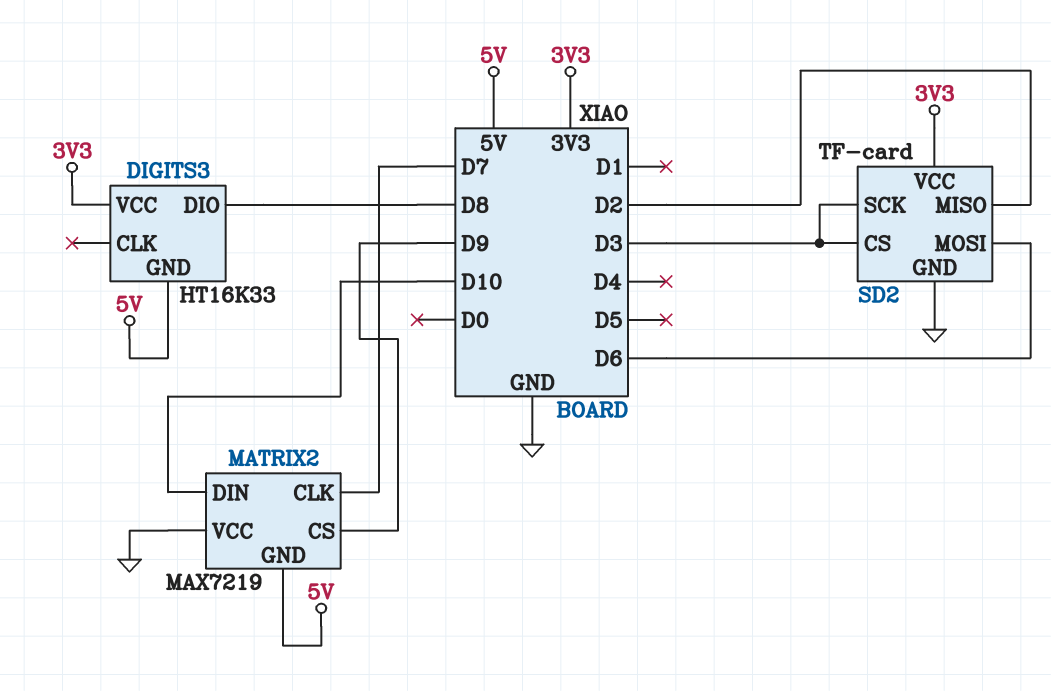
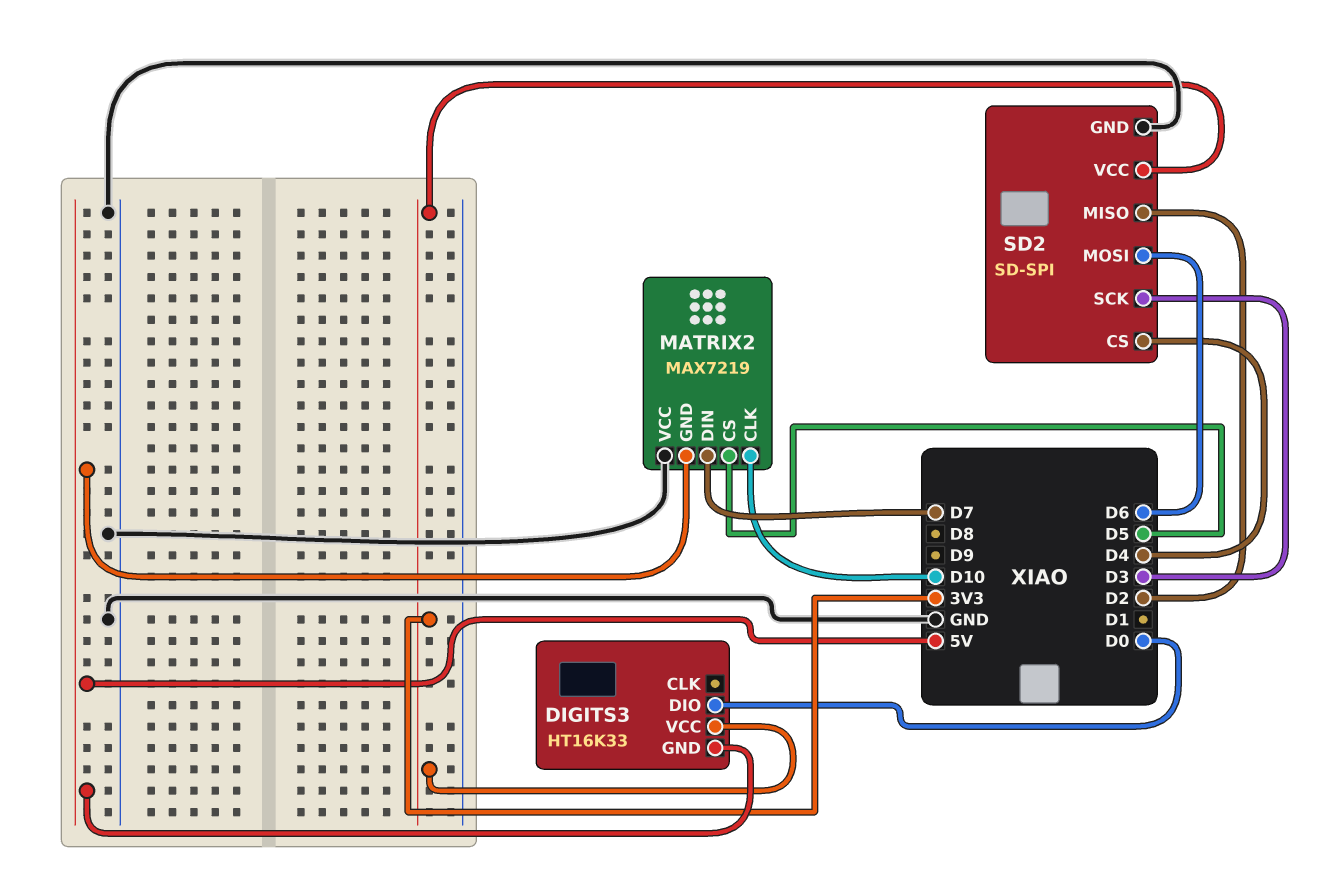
DIGITS3 pin DIO: D8 -> D0
MATRIX2 pin CLK: D7 -> D10
MATRIX2 pin CS: D9 -> D5
MATRIX2 pin DIN: D10 -> D7
SD2: TF-card -> SD-SPI
SD2 pin CS: D3 -> D4

